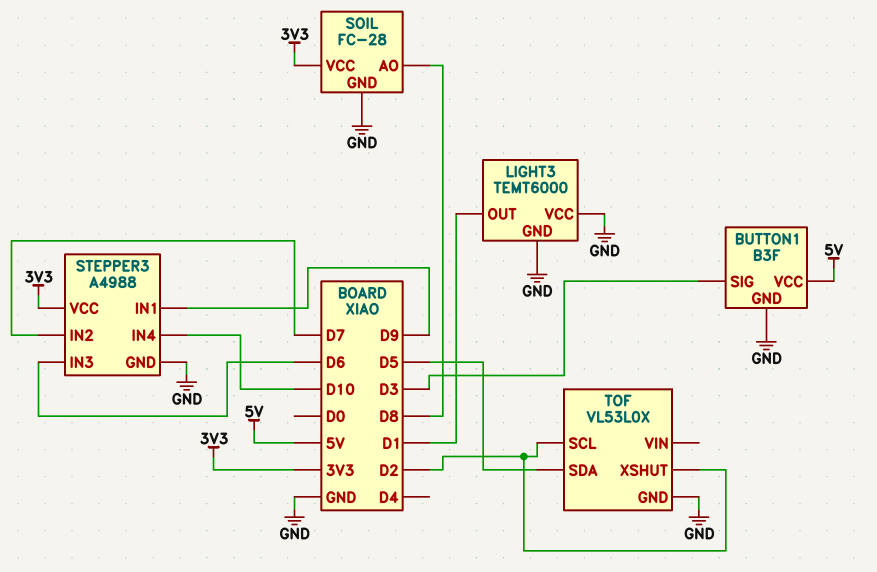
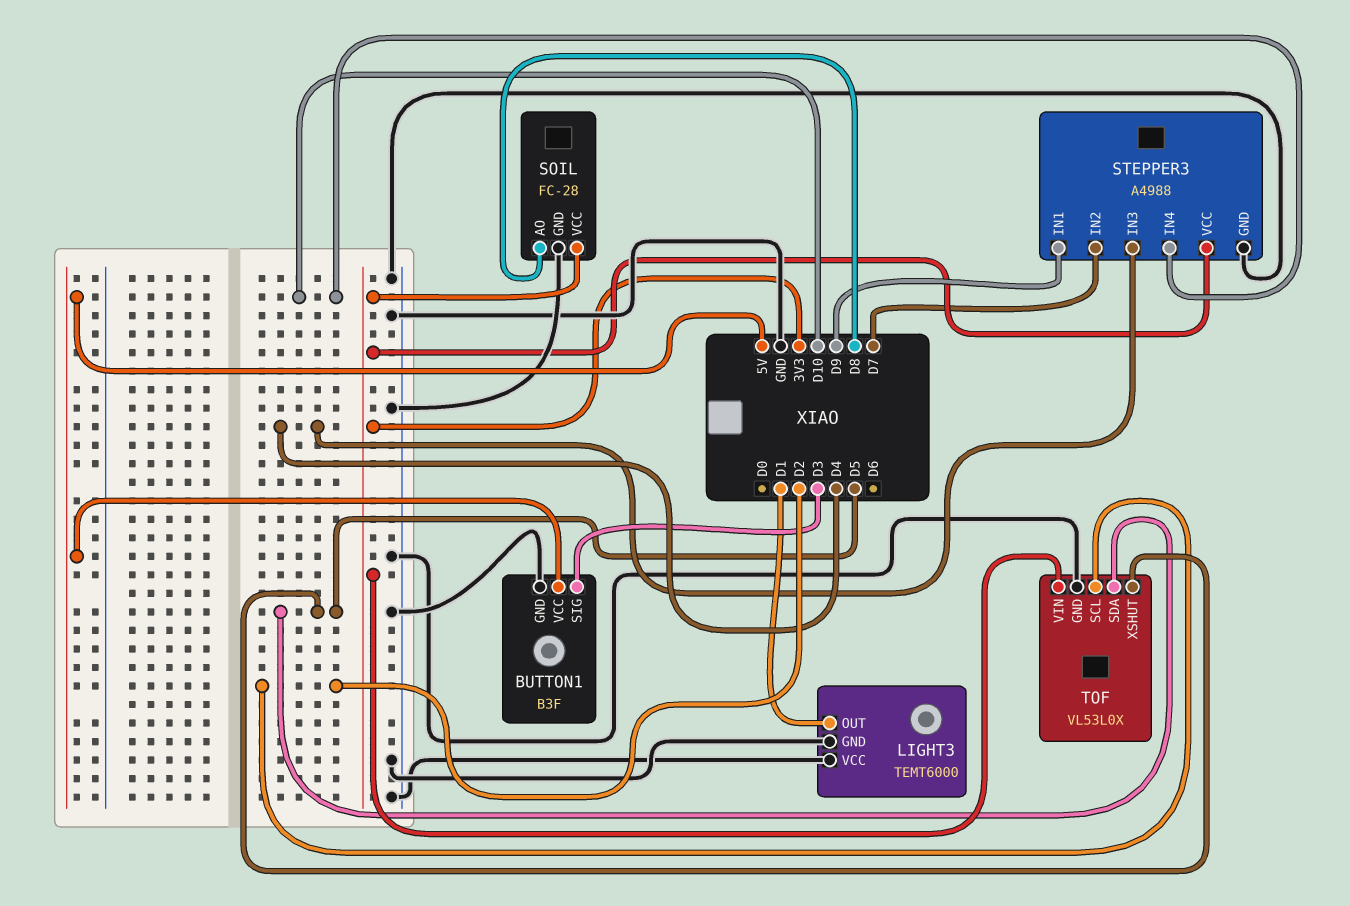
STEPPER3 pin IN3: D6 -> D4
TOF pin VIN: none -> 3V3
TOF pin XSHUT: D2 -> D5

